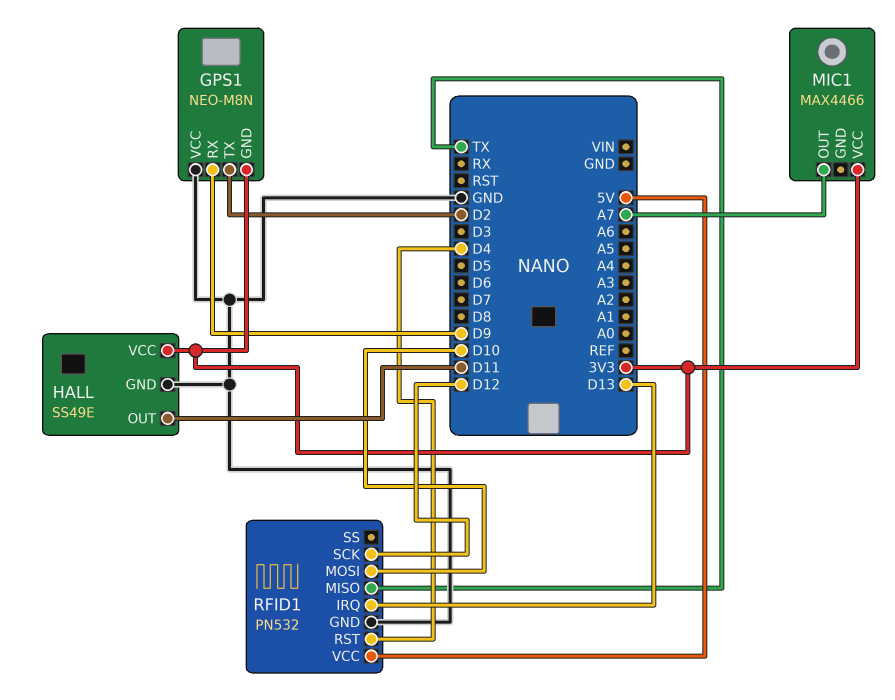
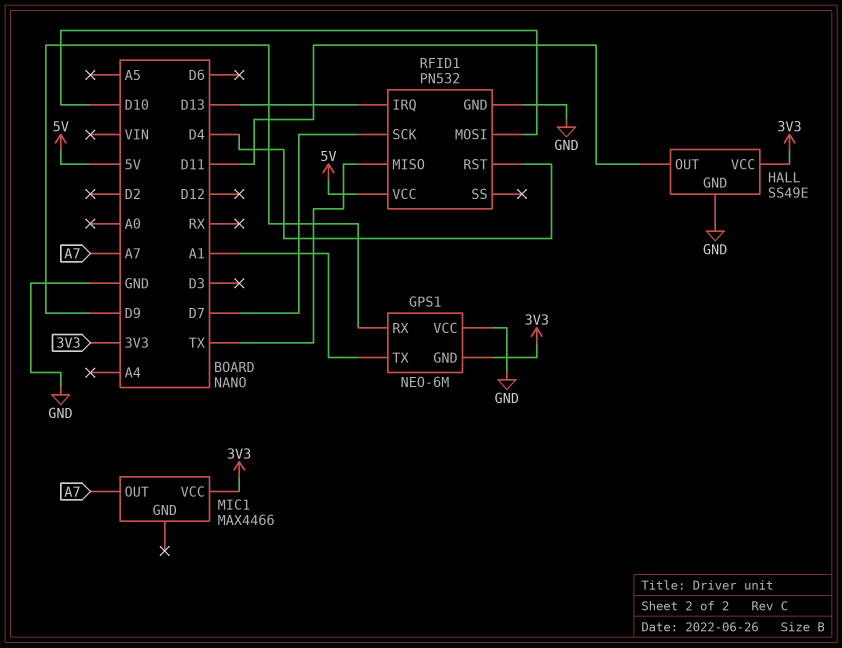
GPS1: NEO-M8N -> NEO-6M
GPS1 pin TX: D2 -> A1
RFID1 pin SCK: D12 -> D7

